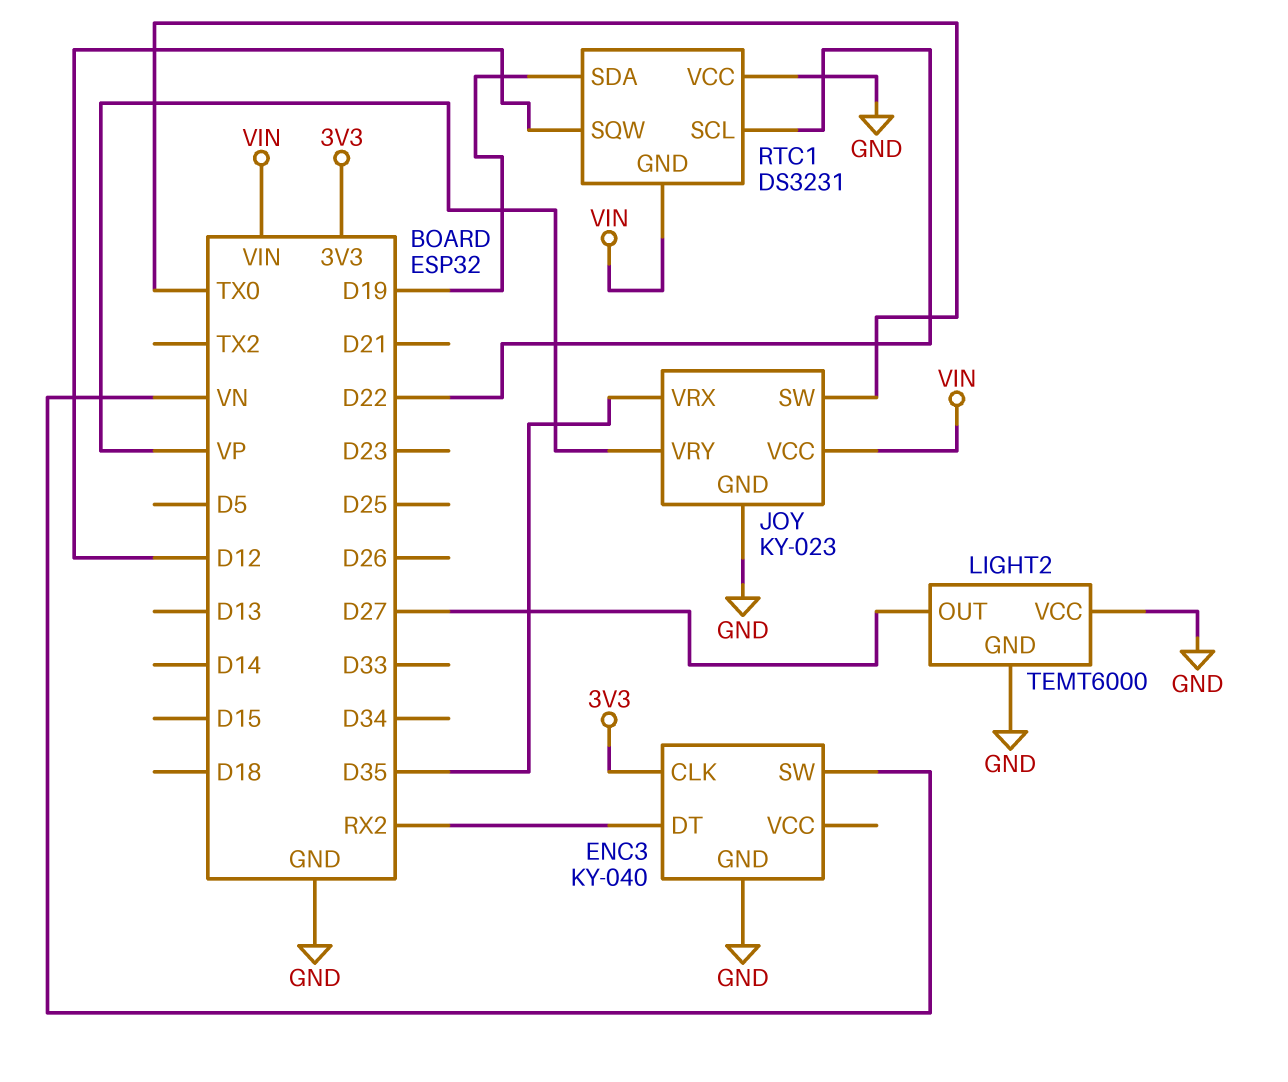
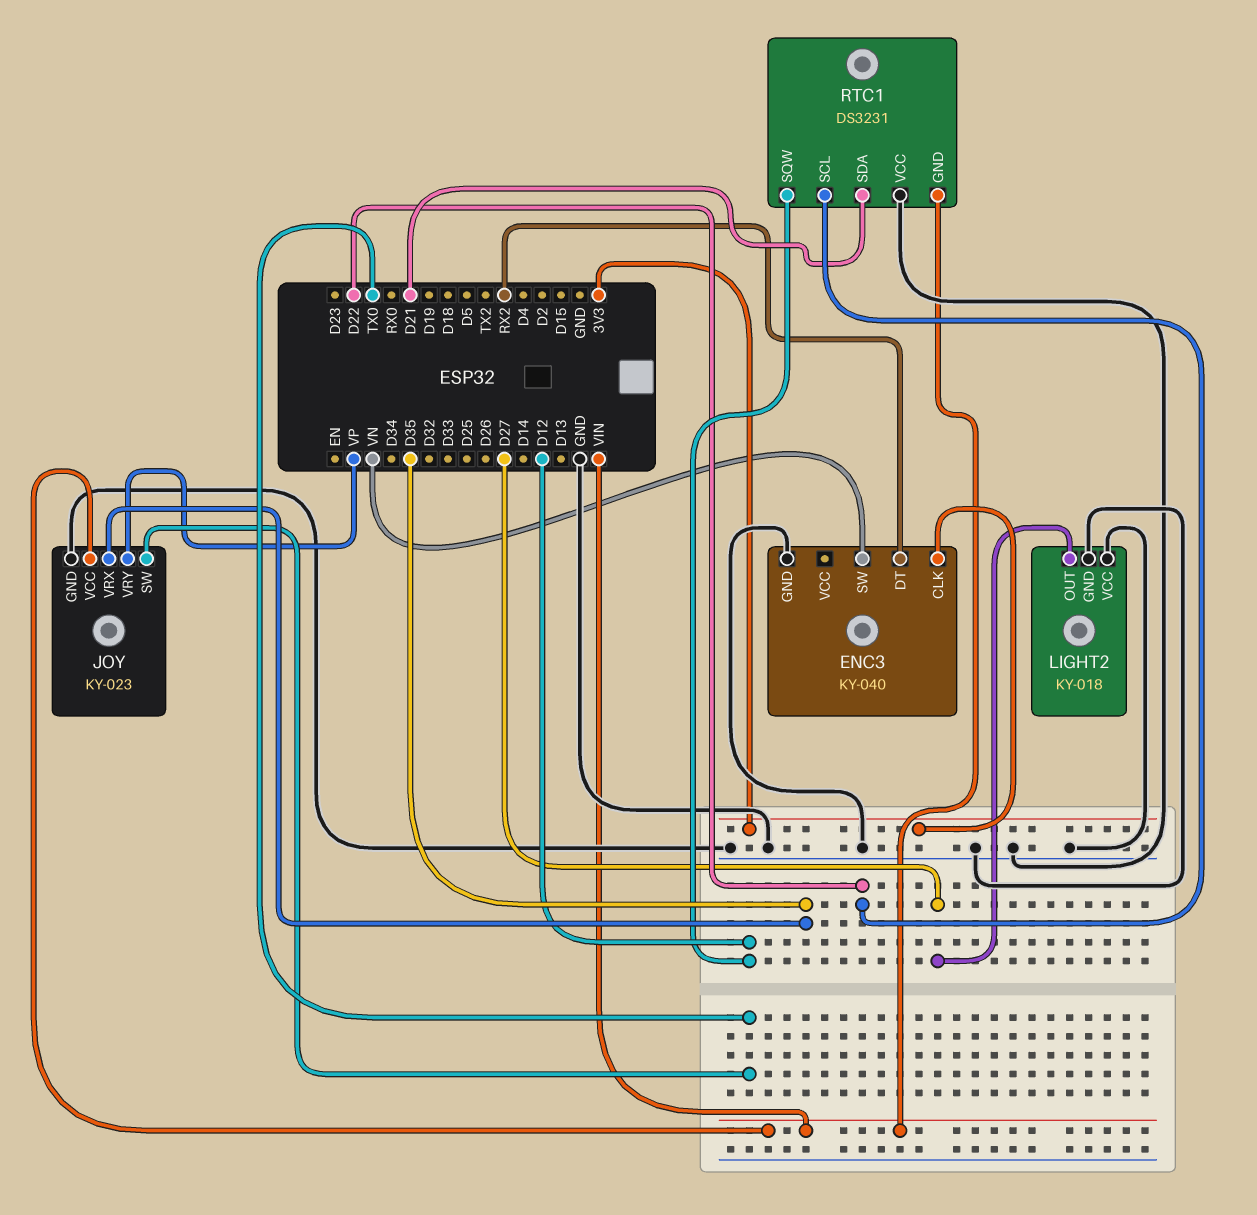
LIGHT2: TEMT6000 -> KY-018
RTC1 pin SDA: D19 -> D21

